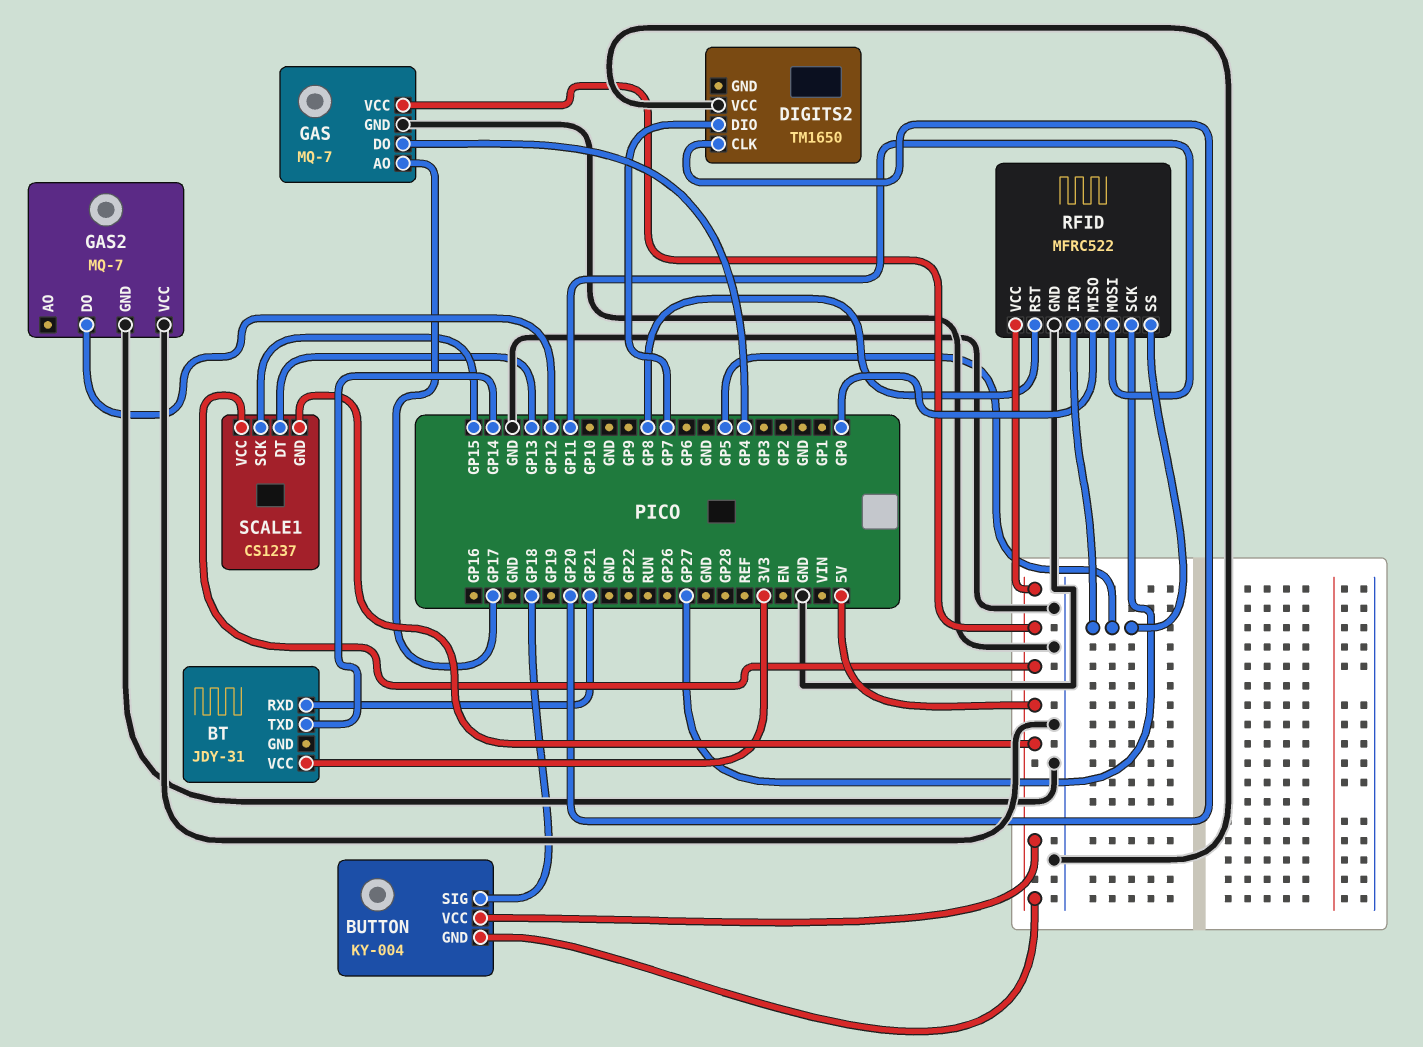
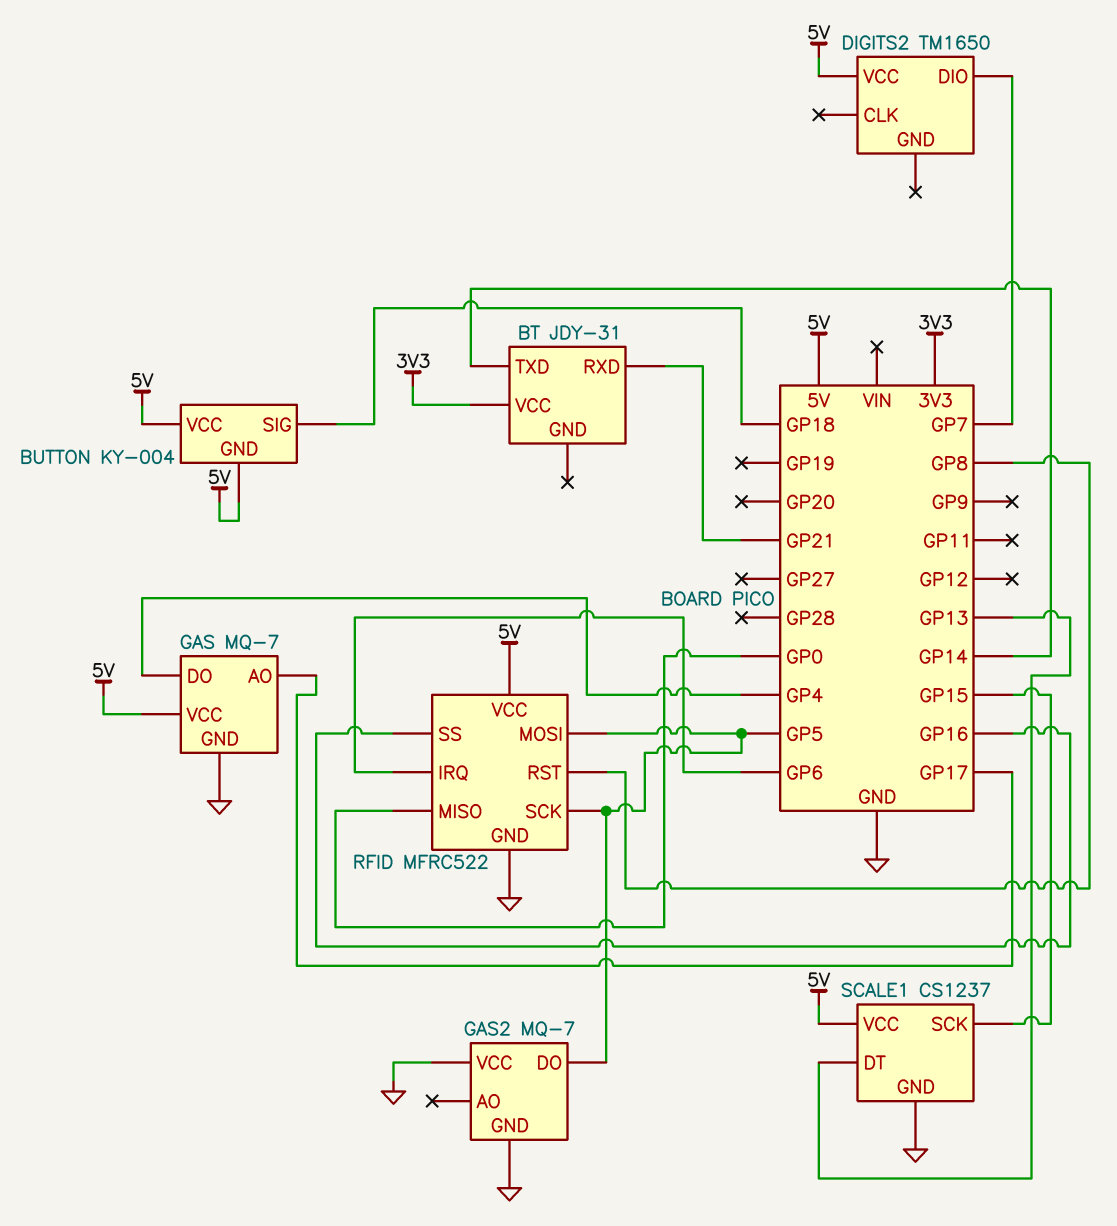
DIGITS2 pin CLK: GP20 -> none
DIGITS2 pin VCC: GND -> 5V
GAS2 pin DO: GP12 -> GP5
RFID pin IRQ: GP5 -> GP6
RFID pin MOSI: GP11 -> GP5
RFID pin SCK: GP27 -> GP5
RFID pin SS: GP5 -> GP16
SCALE1 pin GND: 5V -> GND

